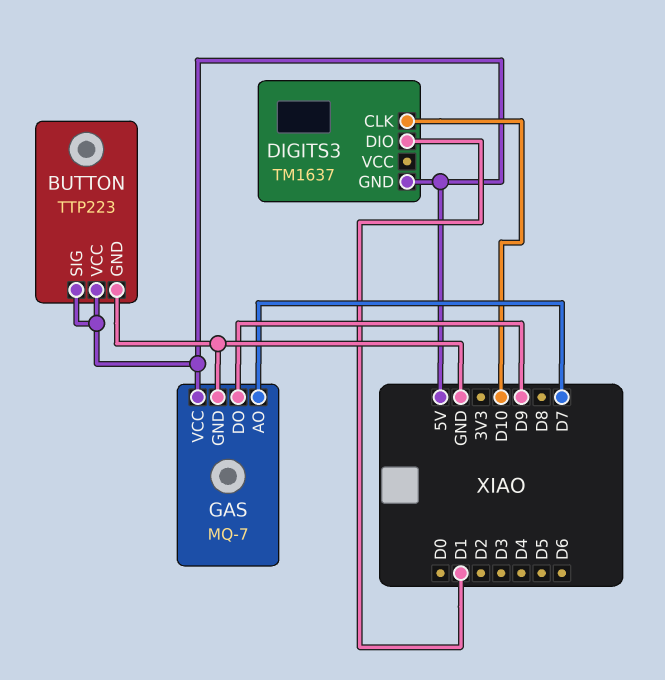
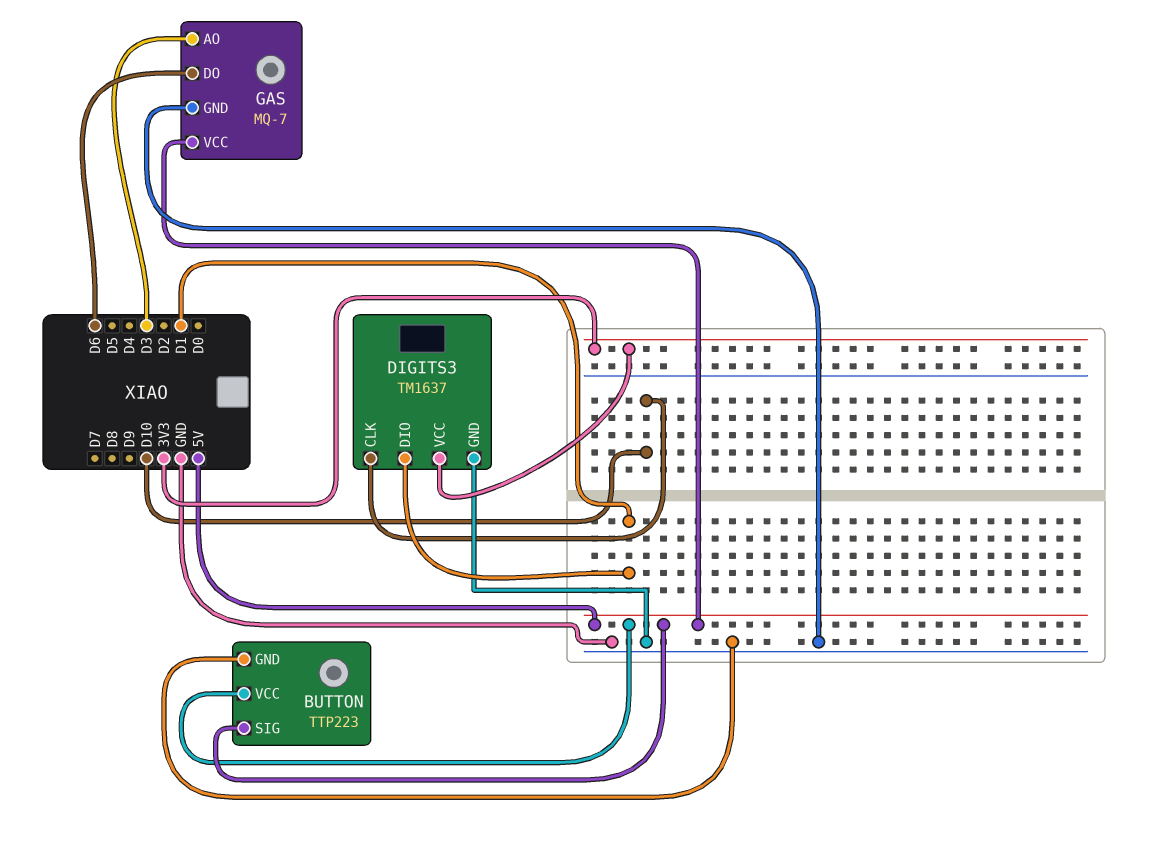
DIGITS3 pin GND: 5V -> GND
DIGITS3 pin VCC: none -> 3V3
GAS pin AO: D7 -> D3
GAS pin DO: D9 -> D6

